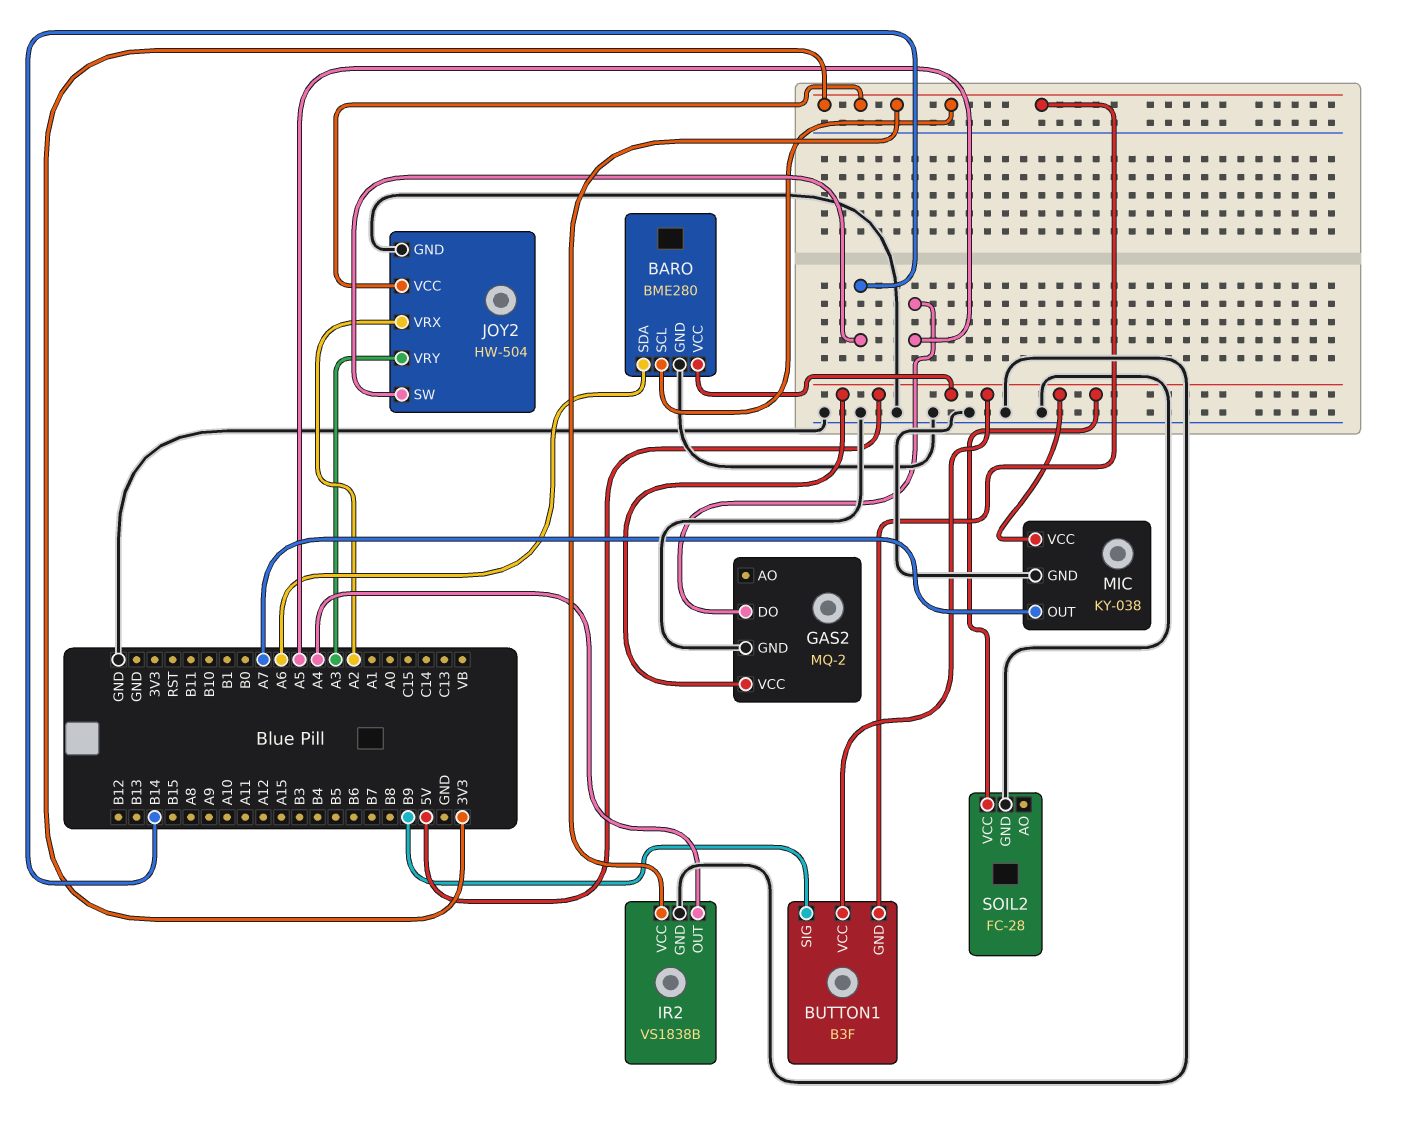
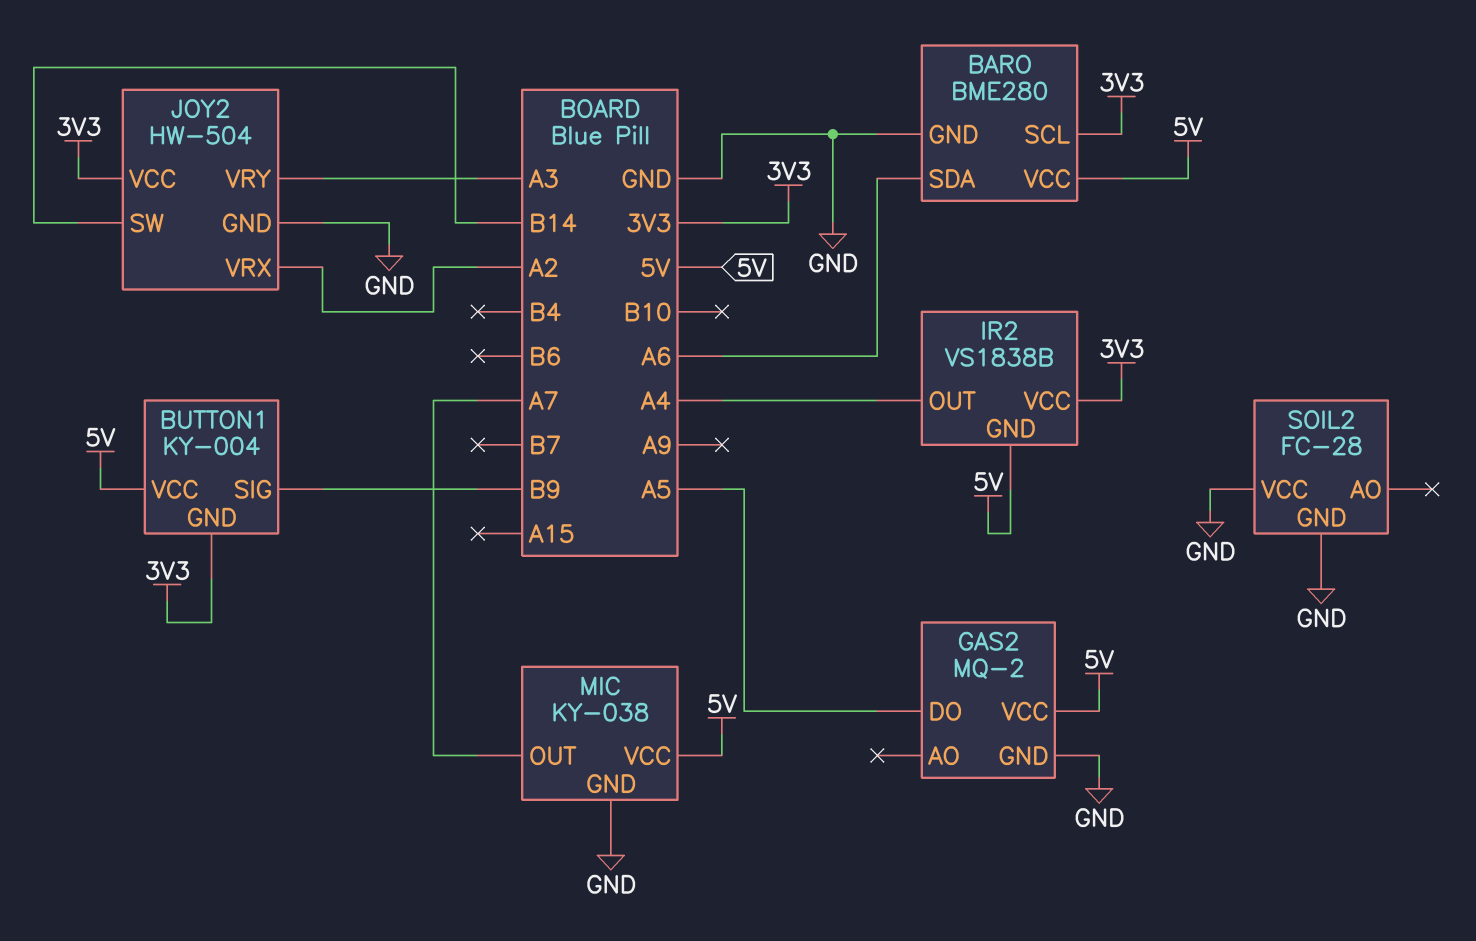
BUTTON1: B3F -> KY-004
IR2 pin GND: GND -> 5V
SOIL2 pin VCC: 5V -> GND

